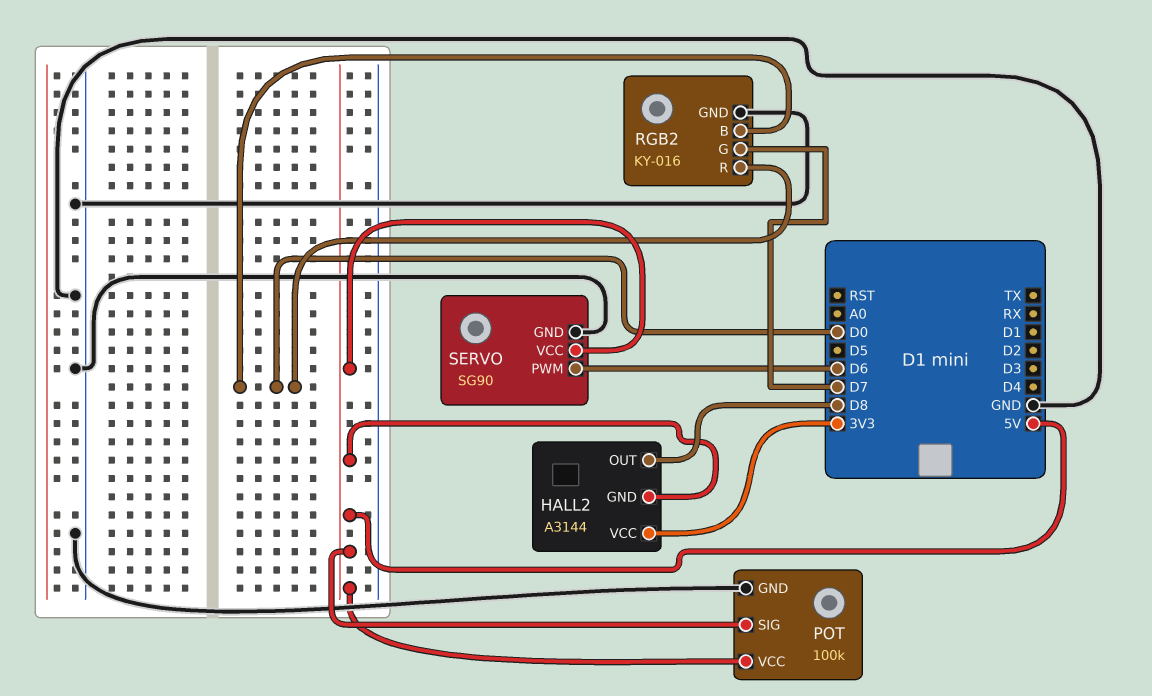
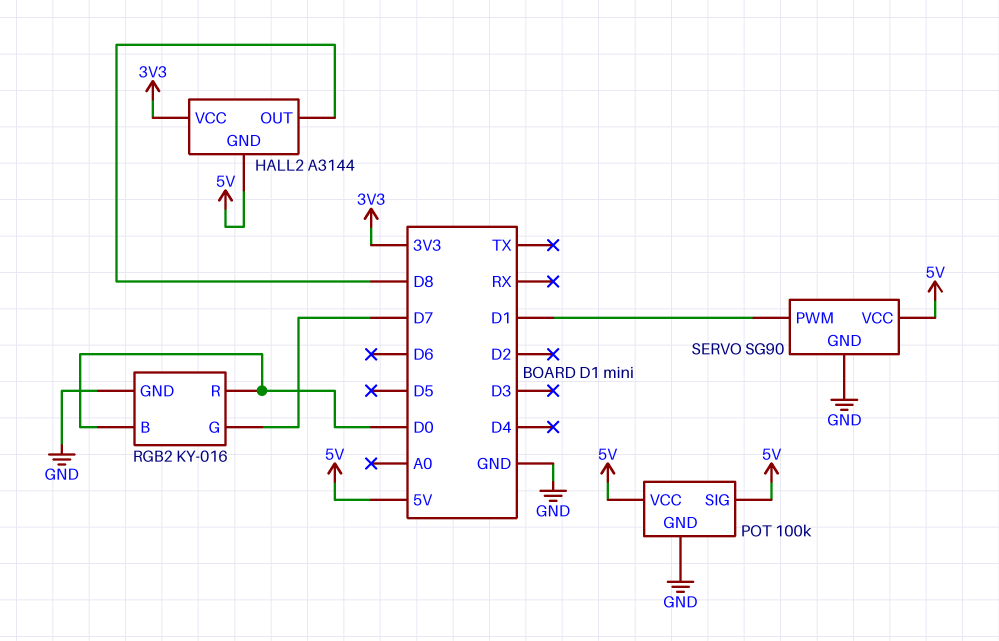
SERVO pin PWM: D6 -> D1

